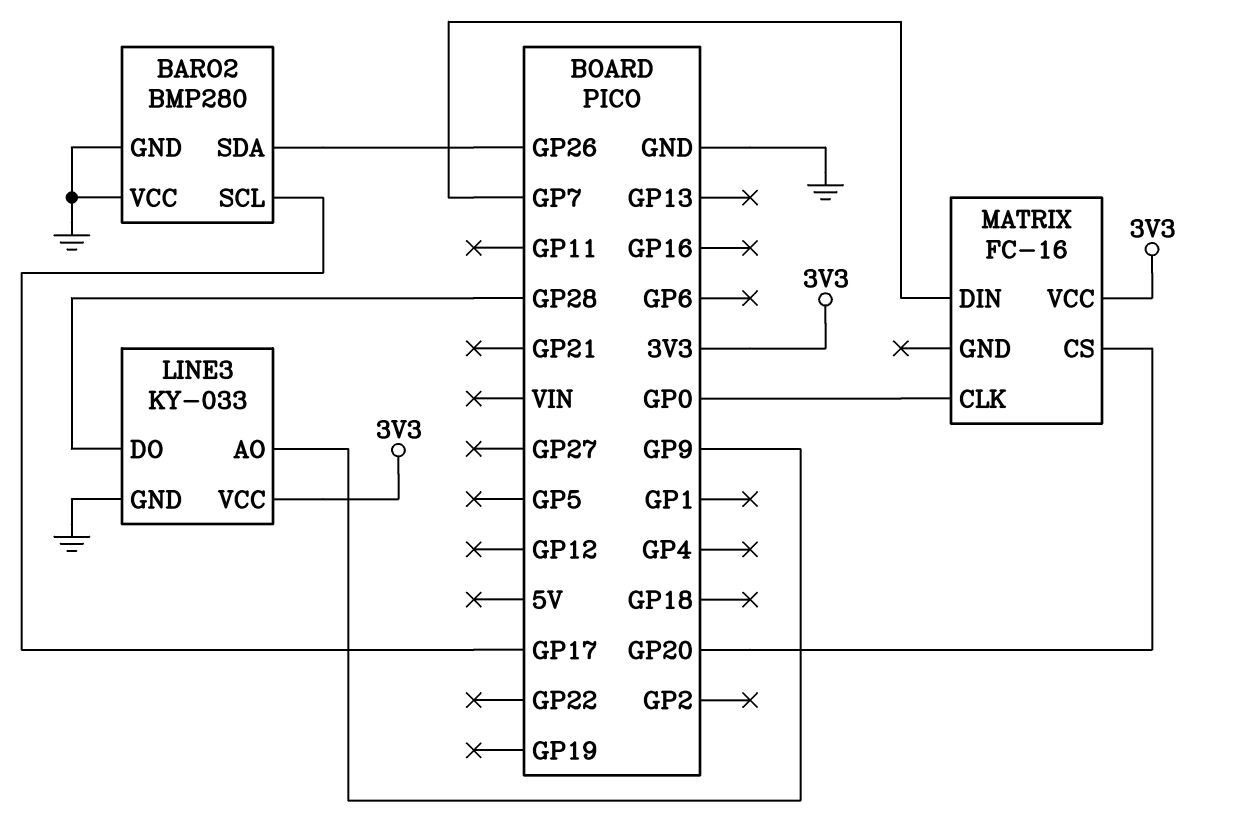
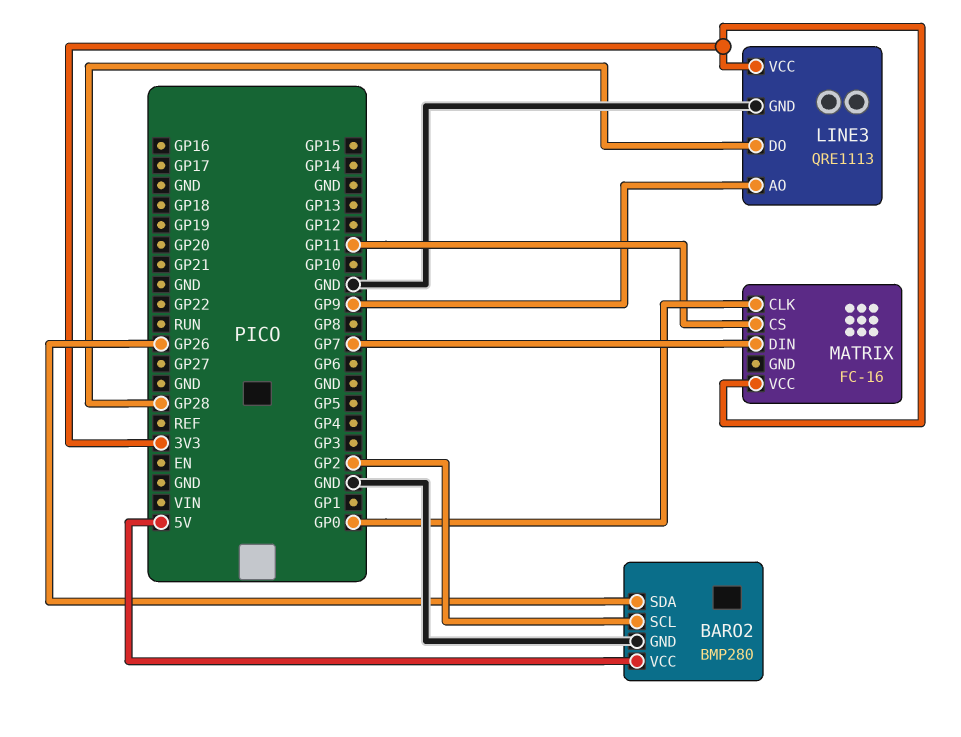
BARO2 pin SCL: GP17 -> GP2
BARO2 pin VCC: GND -> 5V
LINE3: KY-033 -> QRE1113
MATRIX pin CS: GP20 -> GP11

